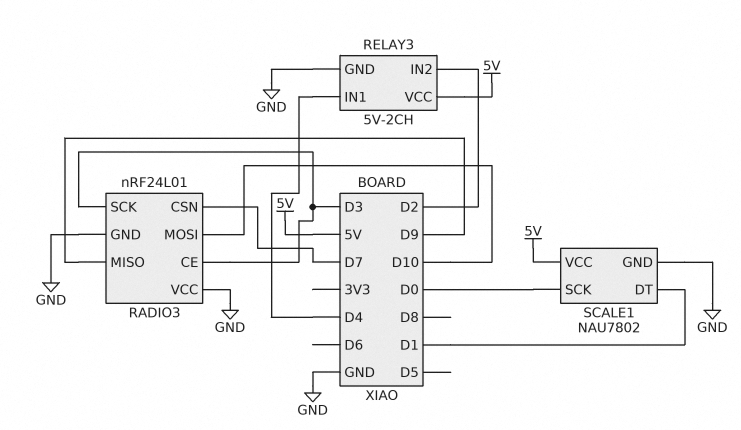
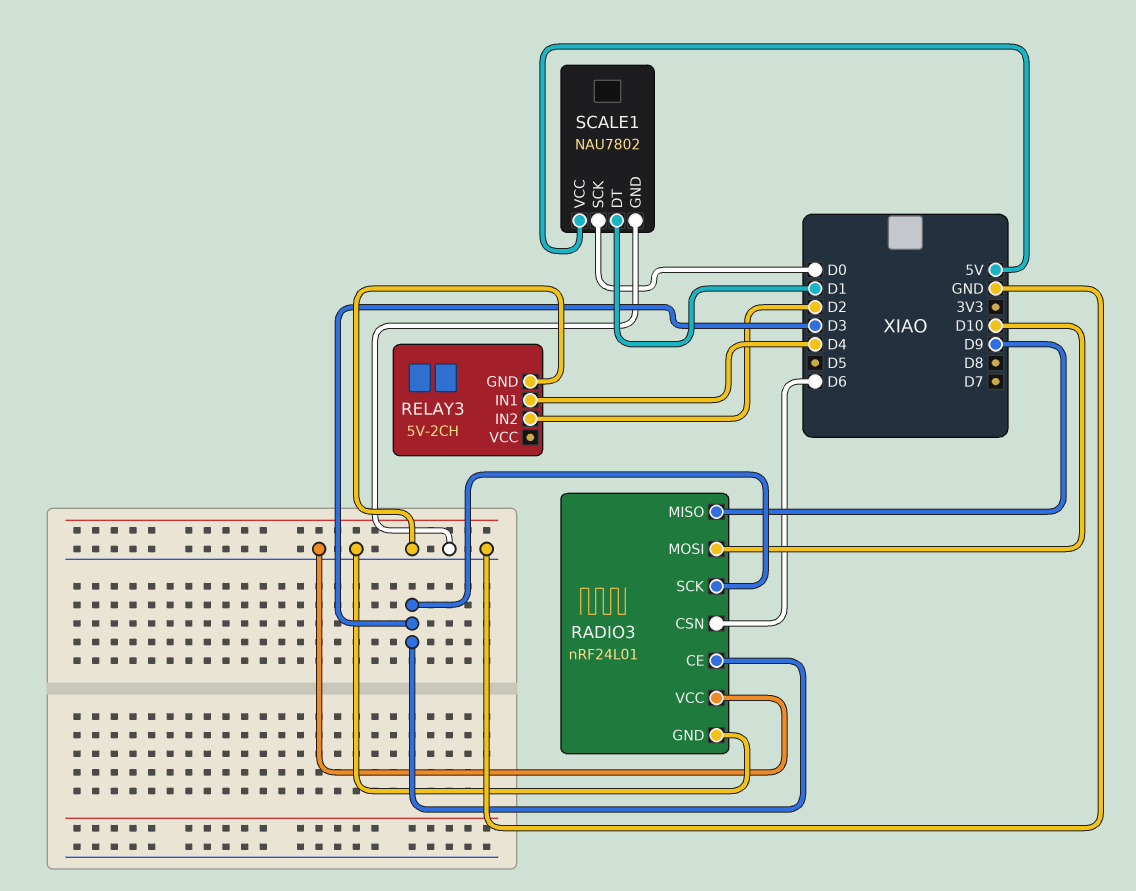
RADIO3 pin CSN: D7 -> D6
RELAY3 pin VCC: 5V -> none

